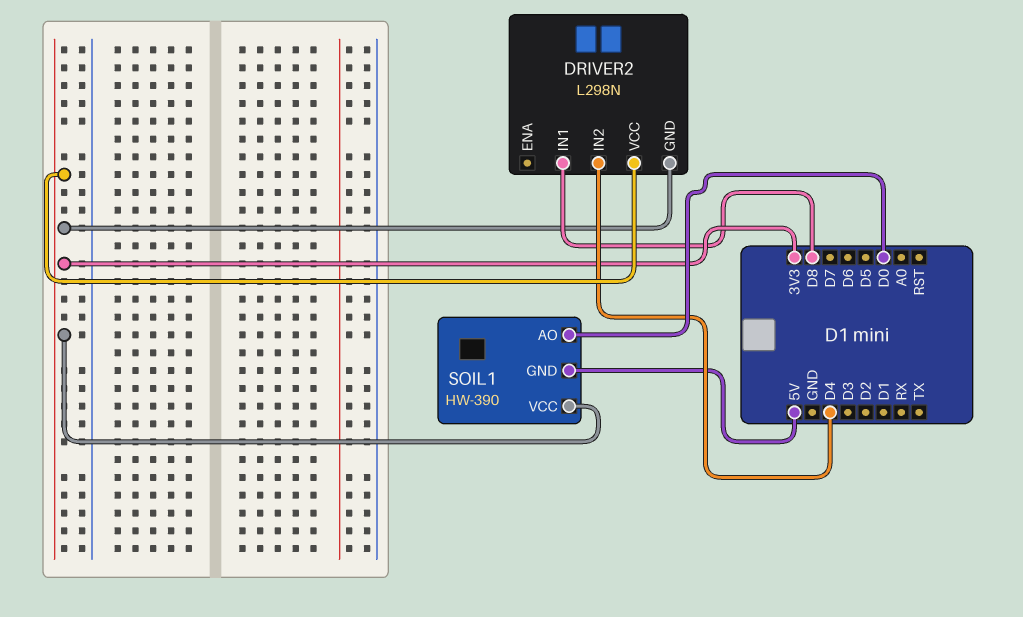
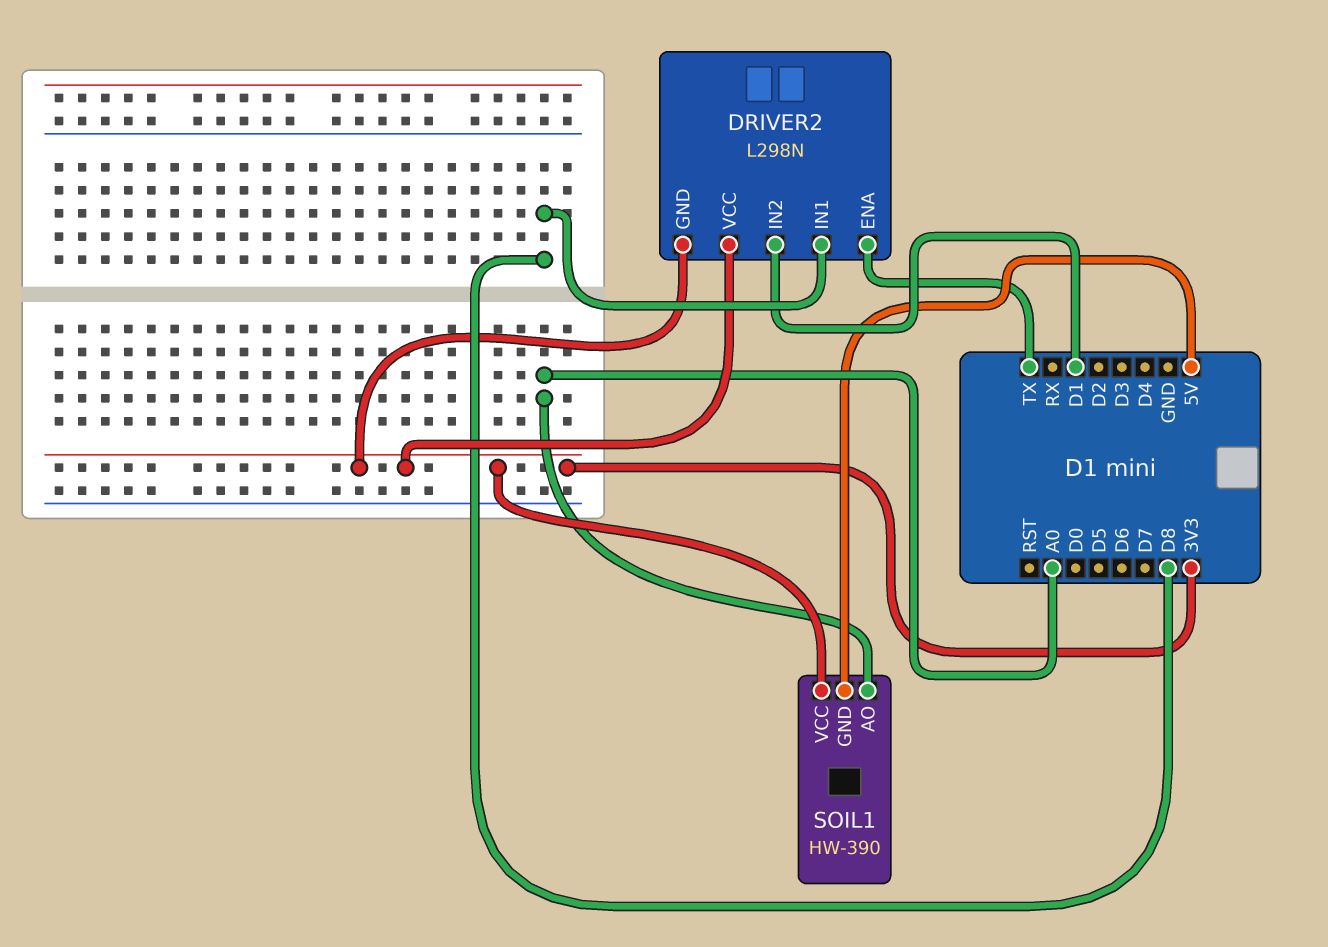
DRIVER2 pin ENA: none -> TX
DRIVER2 pin IN2: D4 -> D1
SOIL1 pin AO: D0 -> A0

